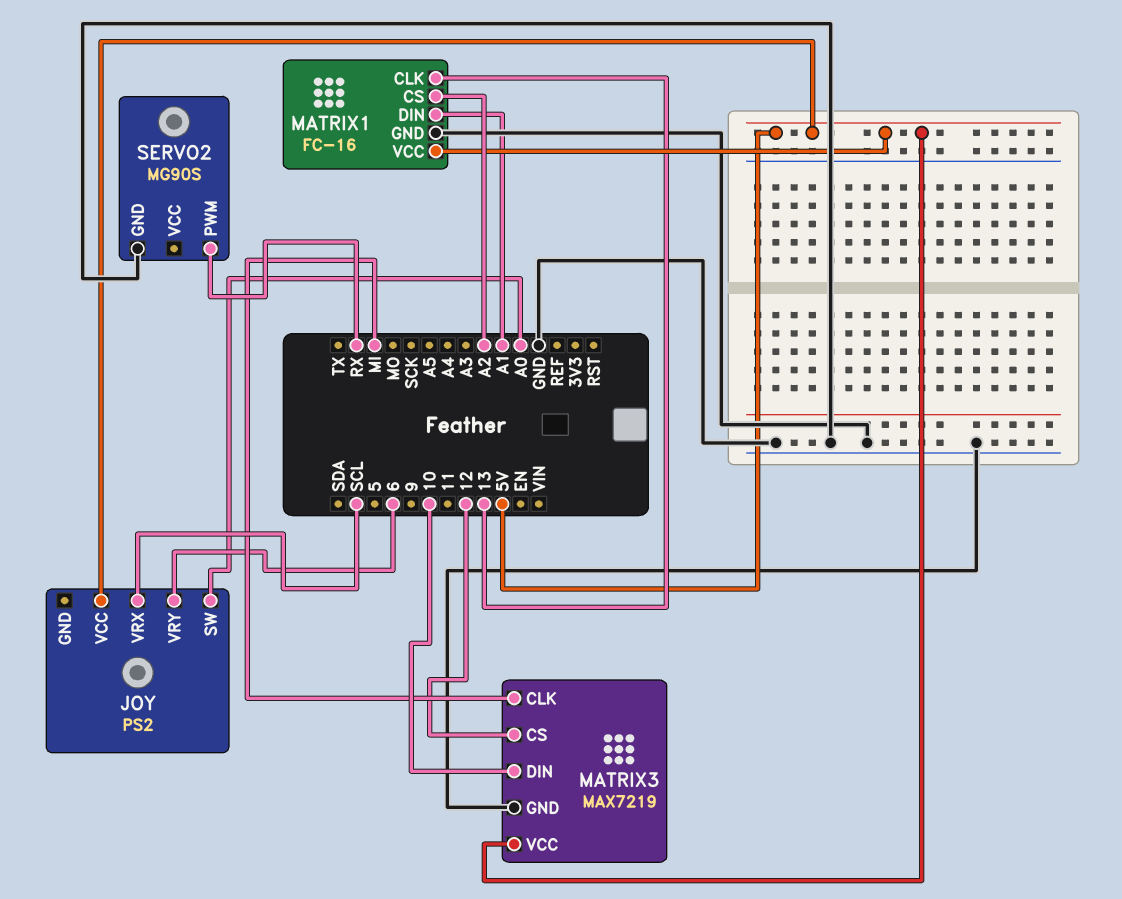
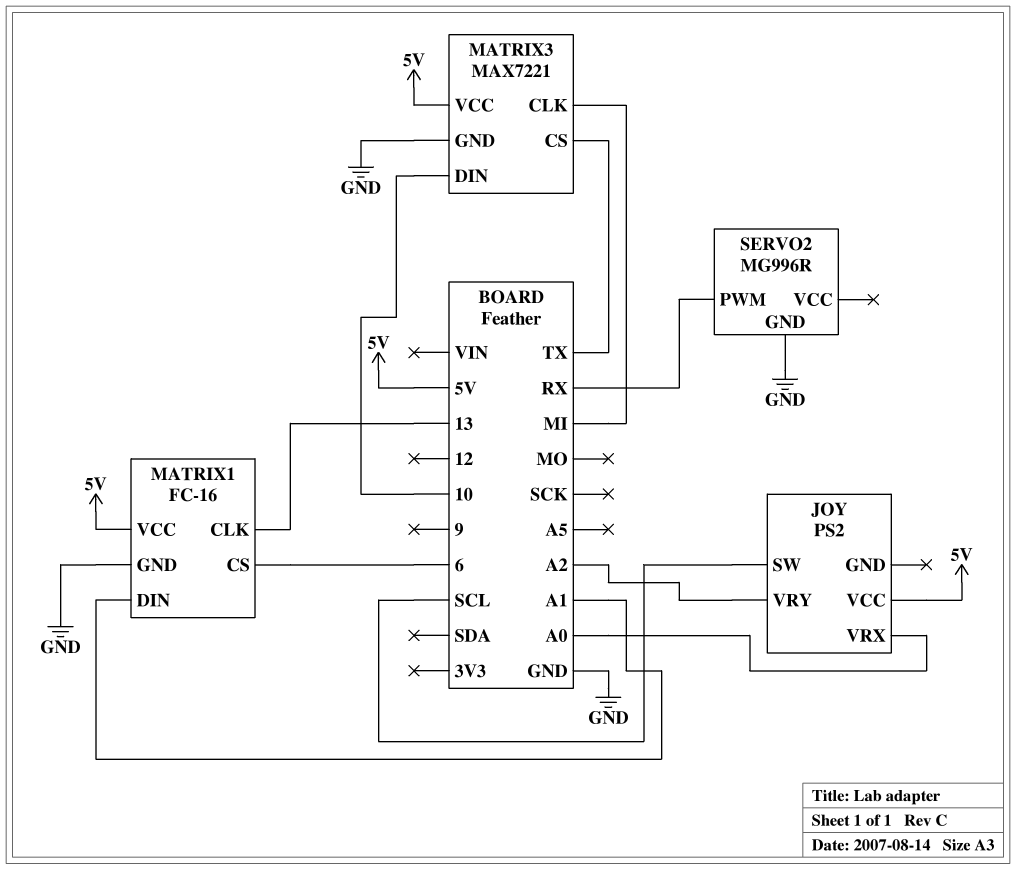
JOY pin SW: A0 -> SCL
JOY pin VRX: SCL -> A0
JOY pin VRY: 6 -> A2
MATRIX1 pin CS: A2 -> 6
MATRIX3: MAX7219 -> MAX7221
MATRIX3 pin CS: 12 -> TX
SERVO2: MG90S -> MG996R

